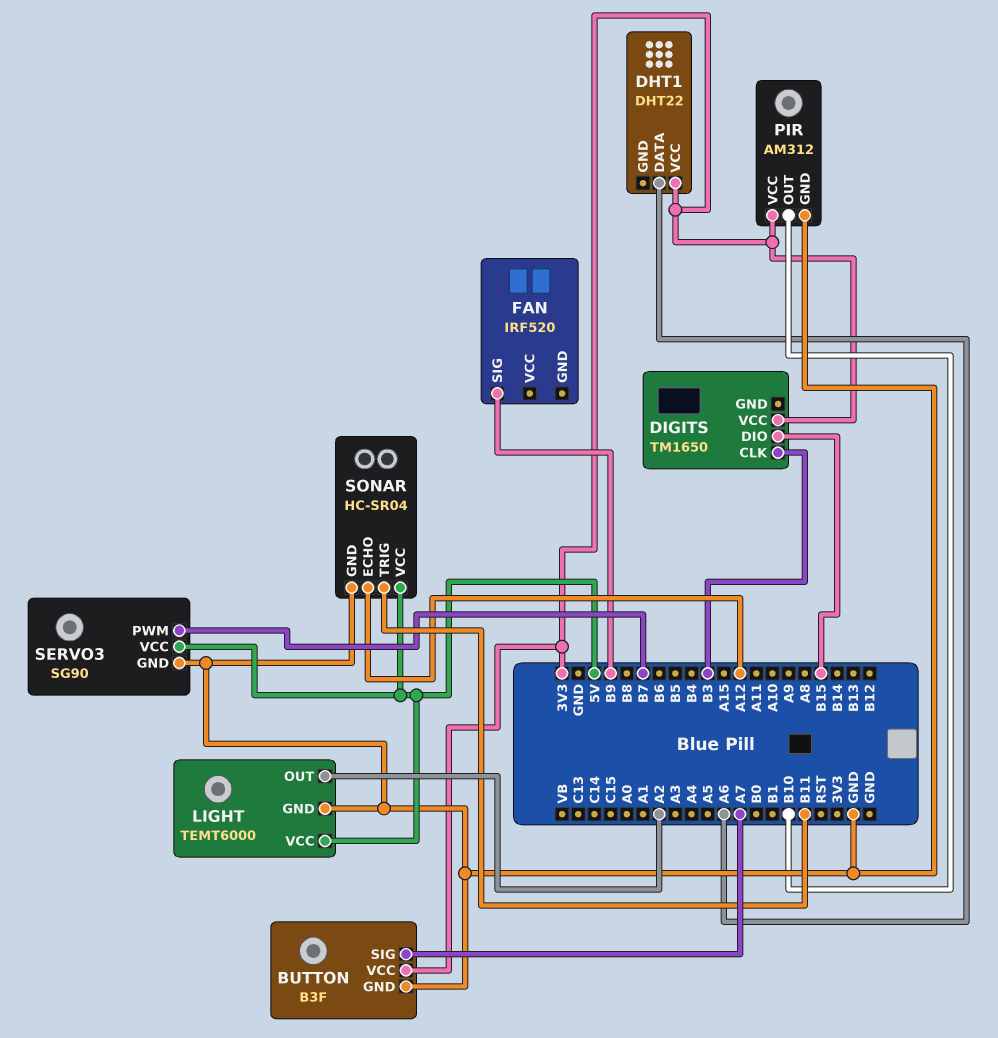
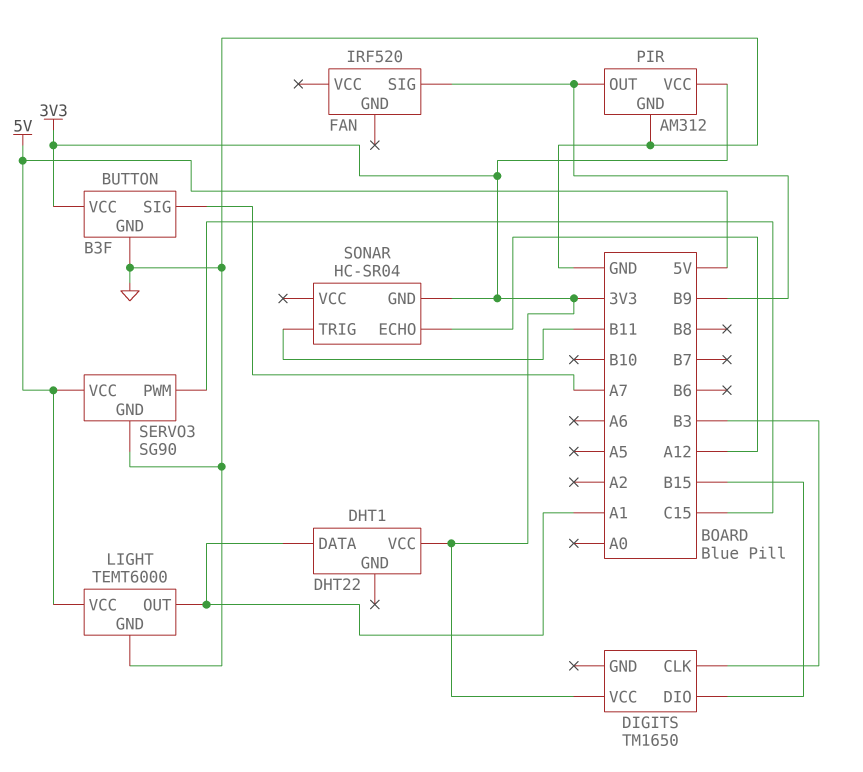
DHT1 pin DATA: A6 -> A1
LIGHT pin OUT: A2 -> A1
PIR pin OUT: B10 -> B9
SERVO3 pin PWM: B7 -> C15
SONAR pin GND: GND -> 3V3
SONAR pin VCC: 5V -> none

